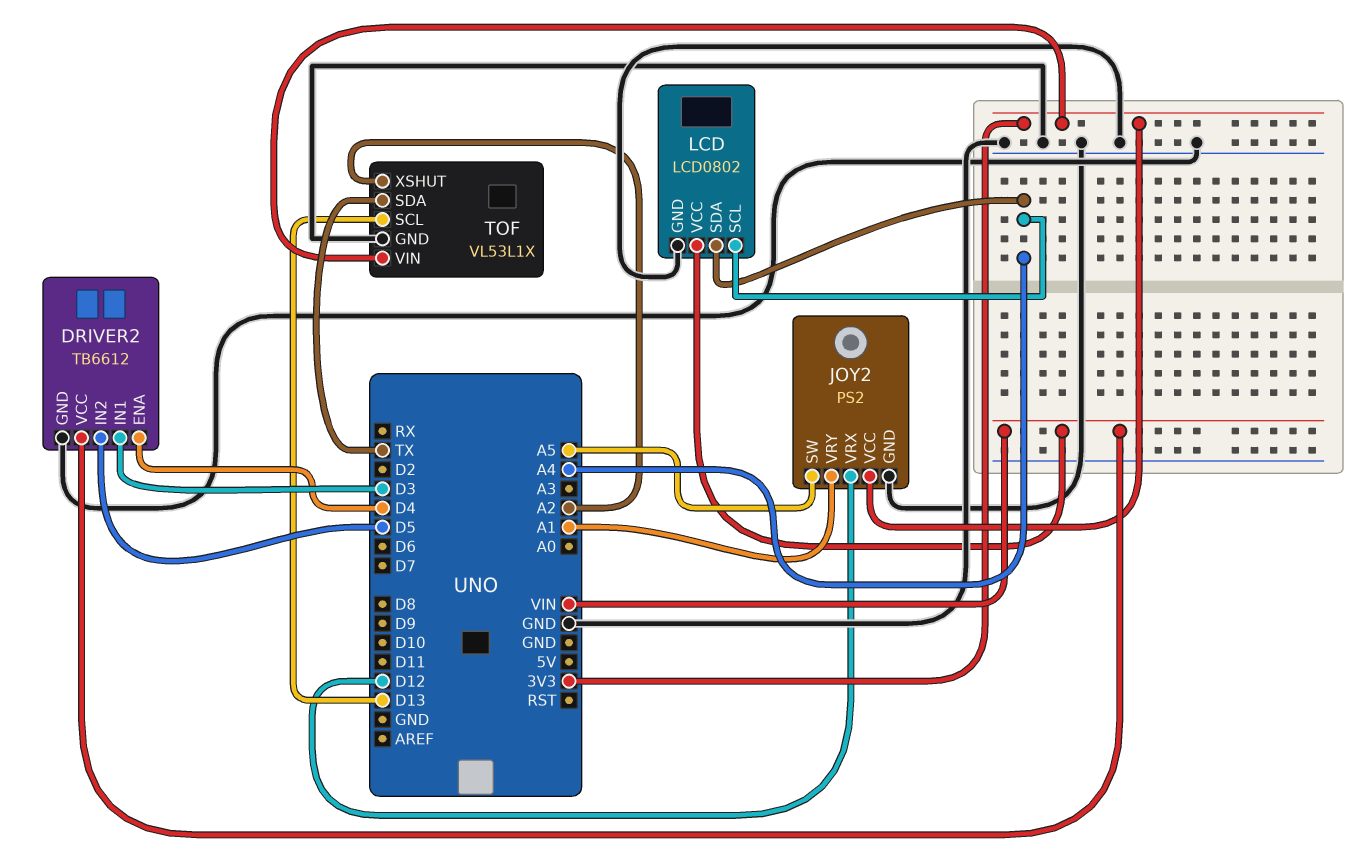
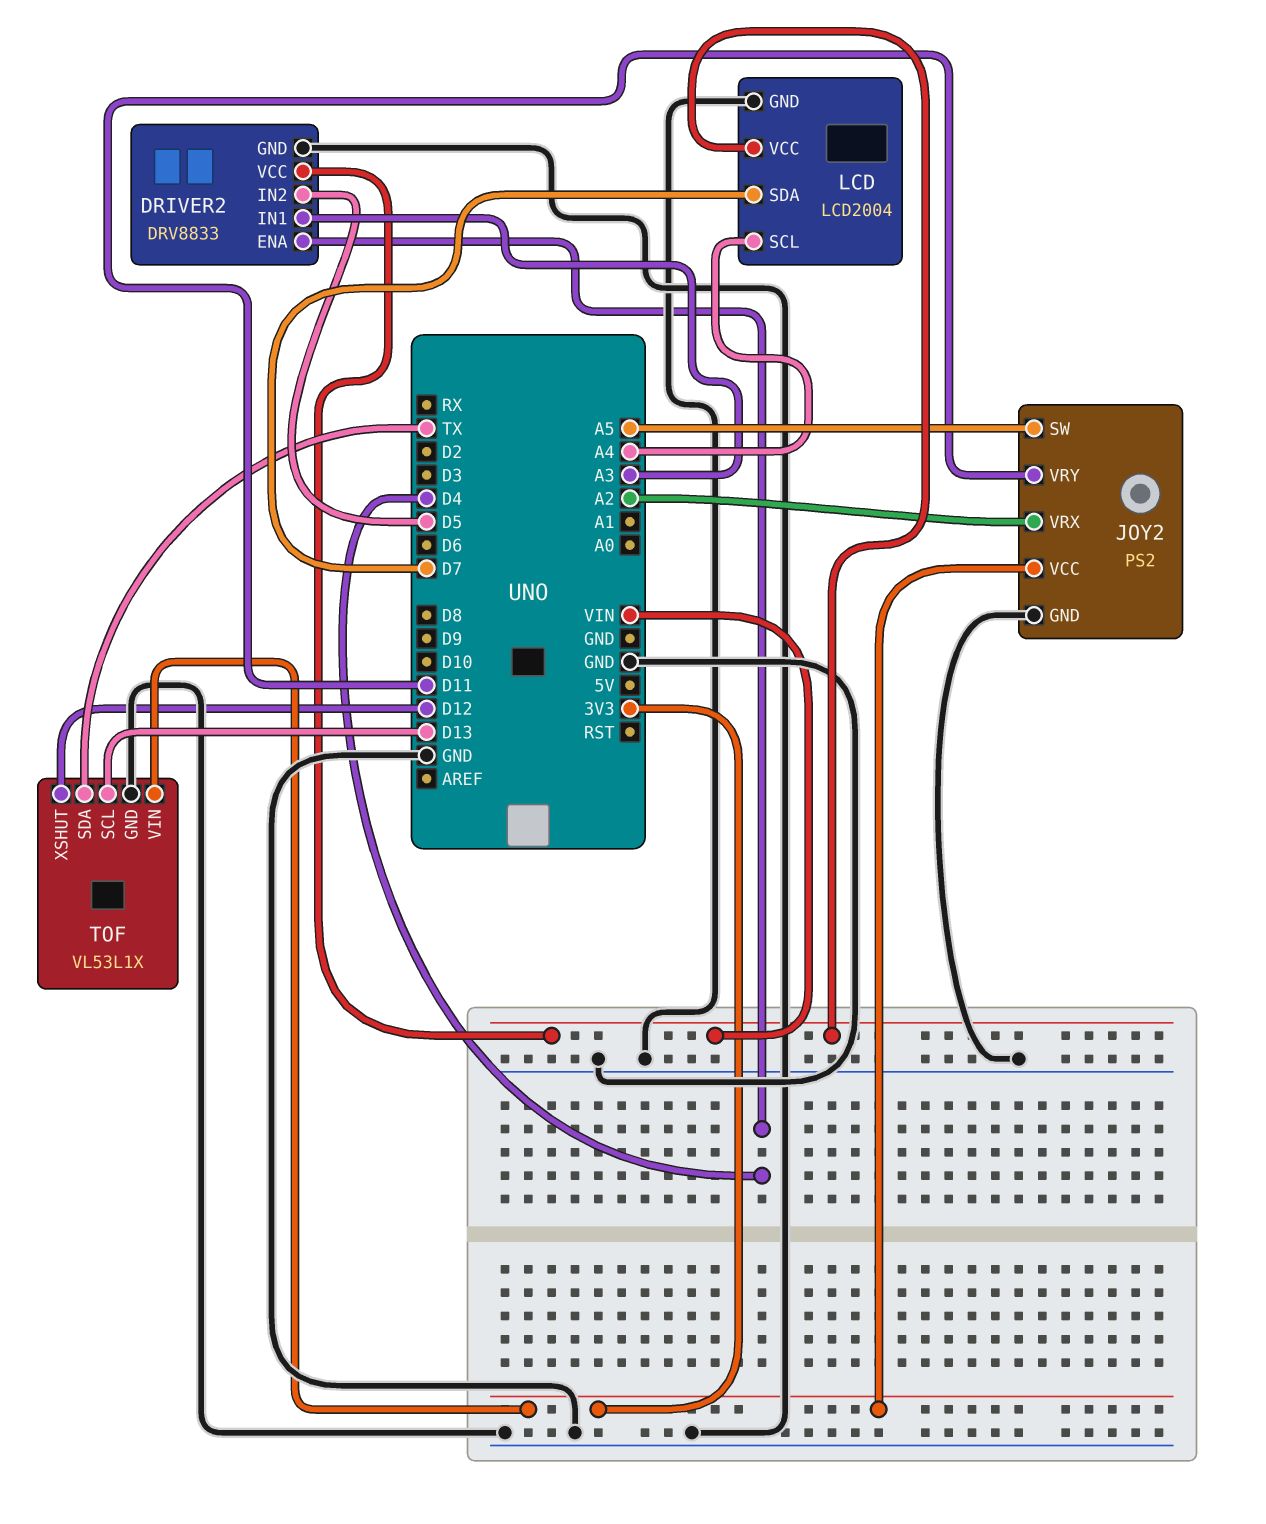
DRIVER2: TB6612 -> DRV8833
DRIVER2 pin IN1: D3 -> A3
JOY2 pin VRX: D12 -> A2
JOY2 pin VRY: A1 -> D11
LCD: LCD0802 -> LCD2004
LCD pin SDA: A4 -> D7
TOF pin XSHUT: A2 -> D12

